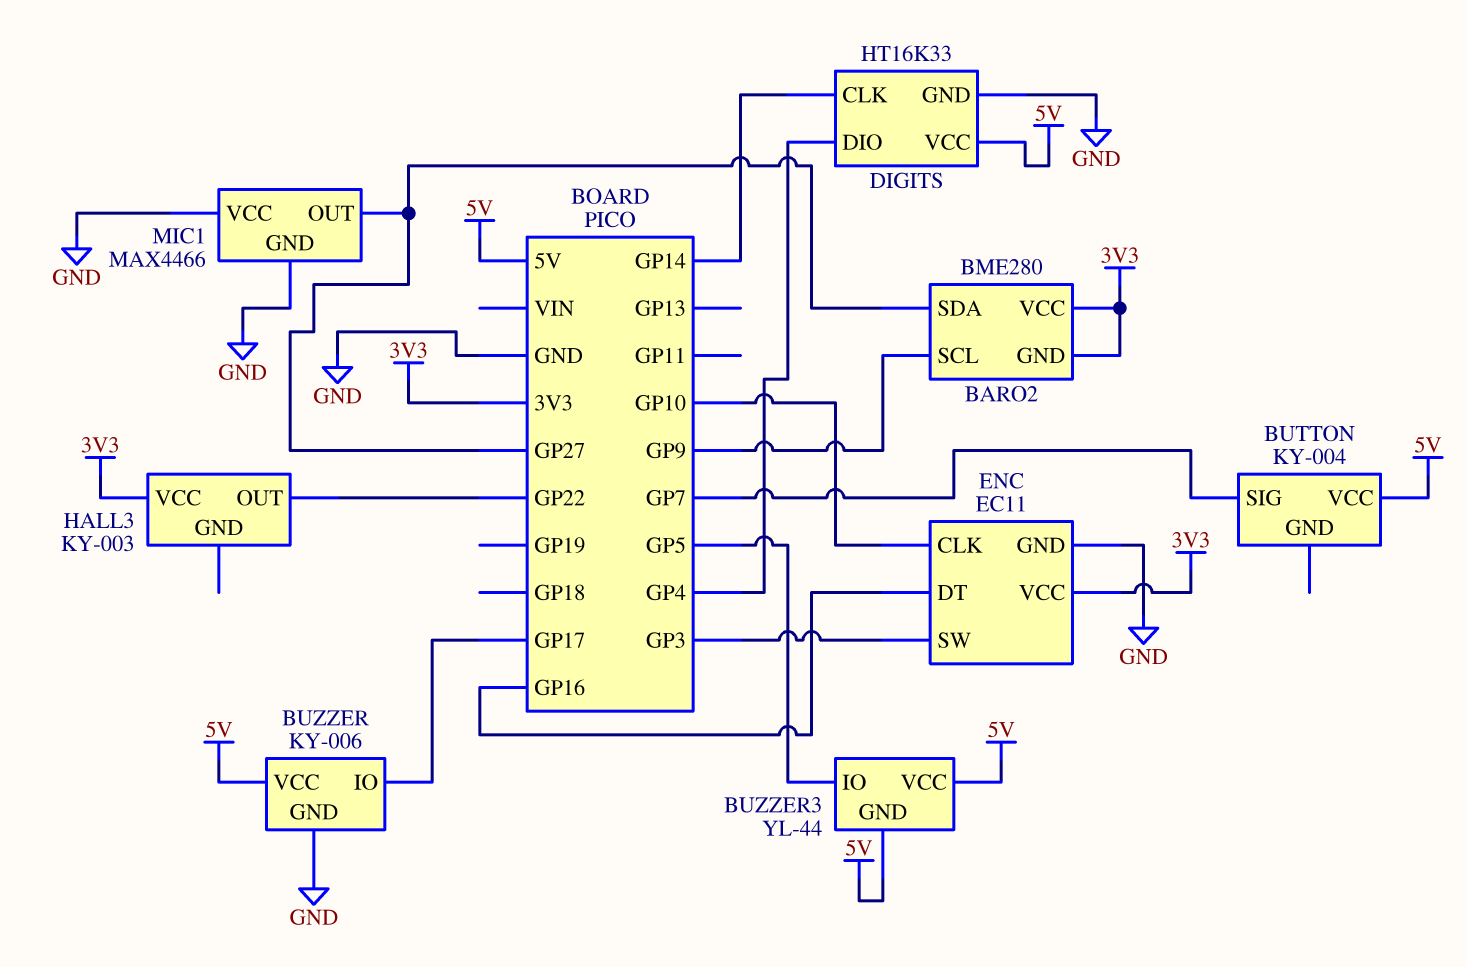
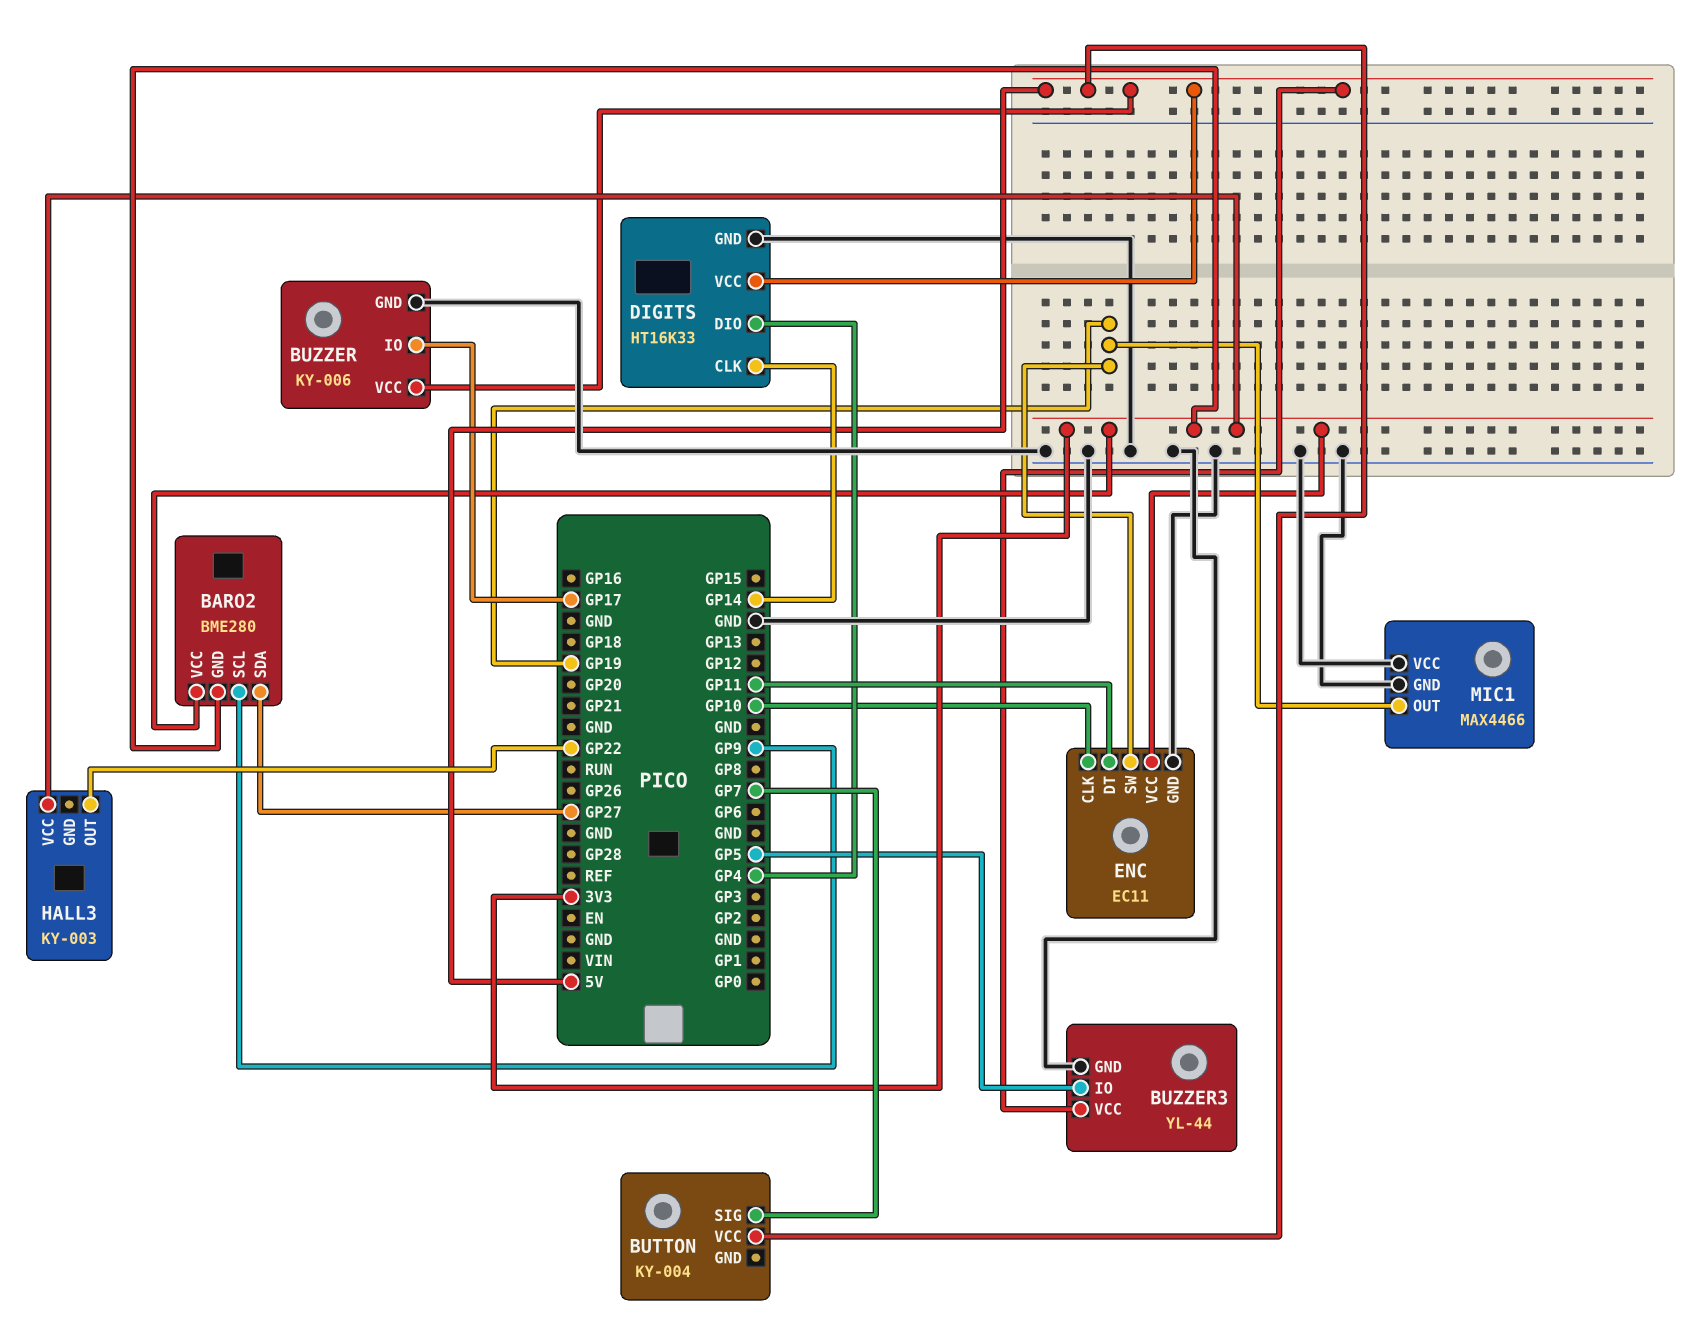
BUZZER3 pin GND: 5V -> GND
ENC pin DT: GP16 -> GP11
ENC pin SW: GP3 -> GP19
MIC1 pin OUT: GP27 -> GP19

